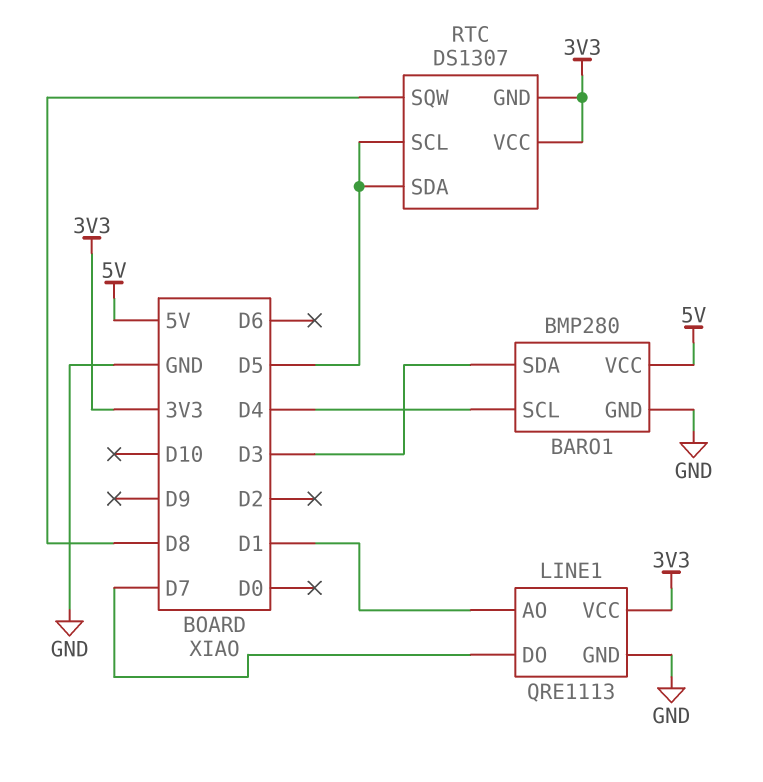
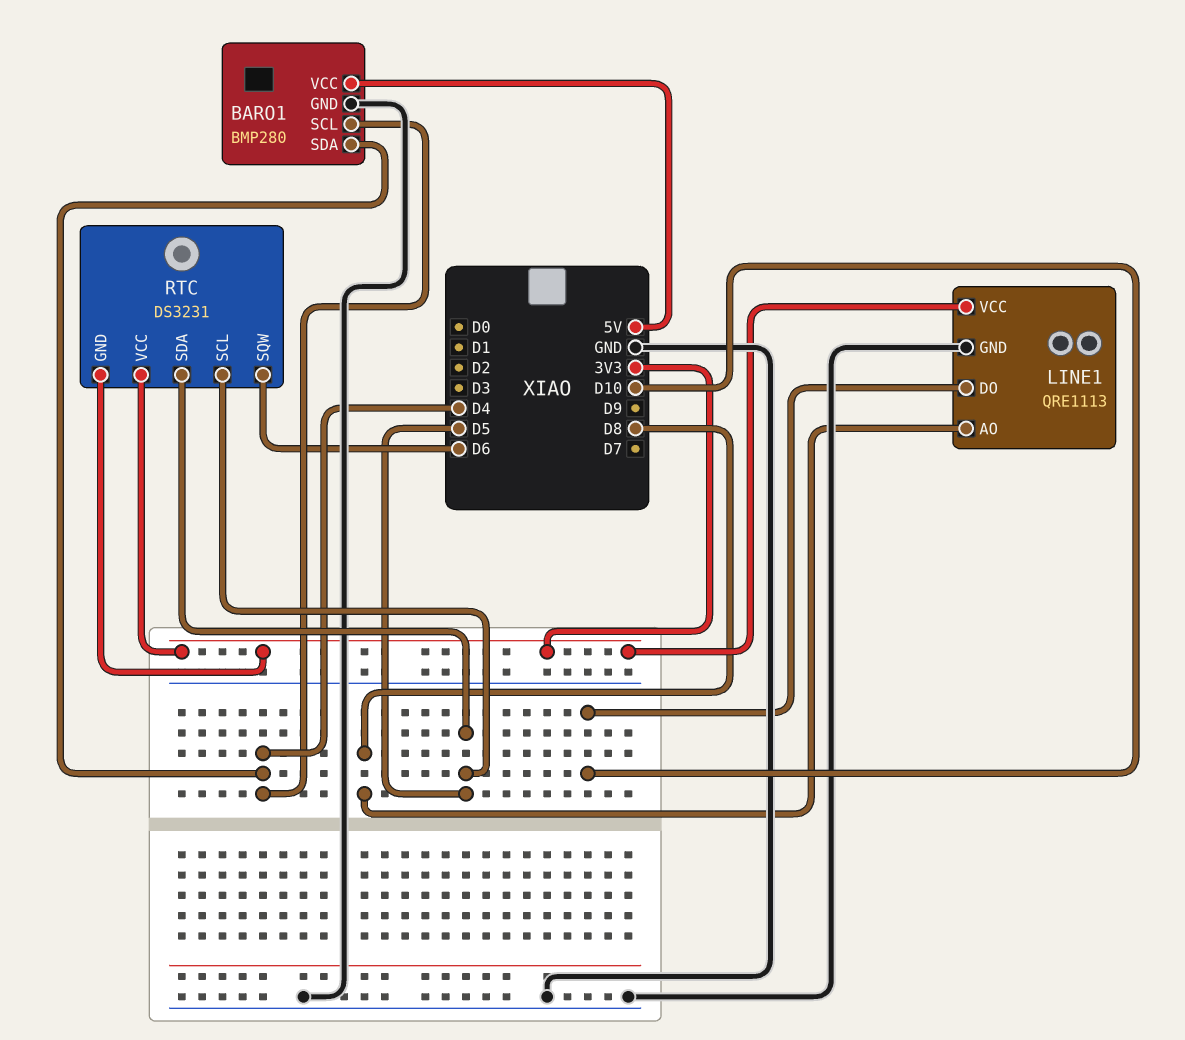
BARO1 pin SDA: D3 -> D4
LINE1 pin AO: D1 -> D8
LINE1 pin DO: D7 -> D10
RTC: DS1307 -> DS3231
RTC pin SQW: D8 -> D6

